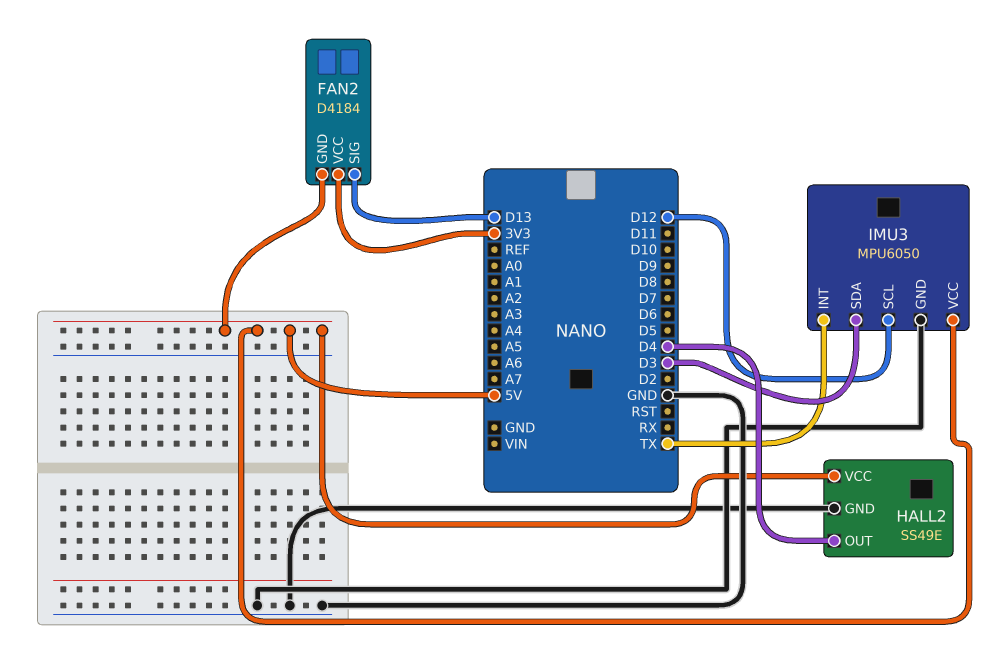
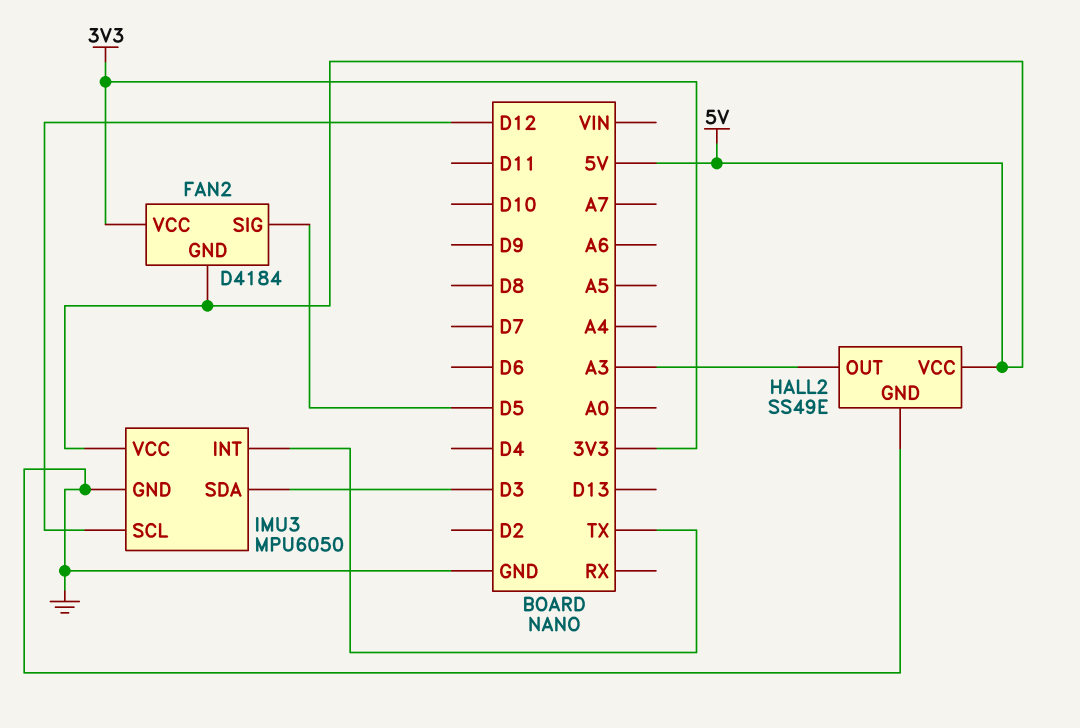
FAN2 pin SIG: D13 -> D5
HALL2 pin OUT: D4 -> A3

